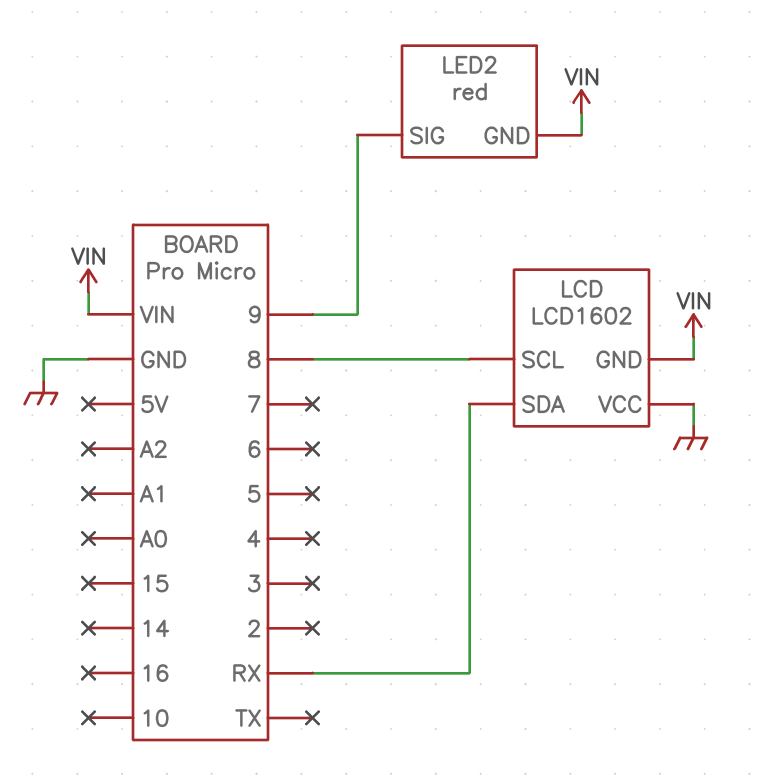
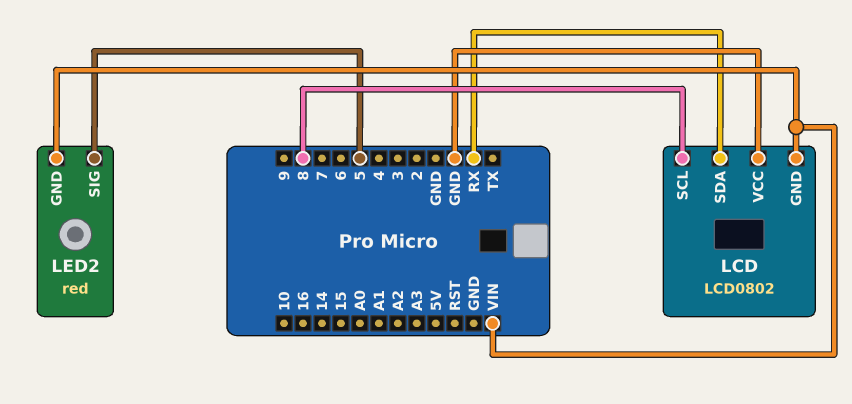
LCD: LCD1602 -> LCD0802
LED2 pin SIG: 9 -> 5

